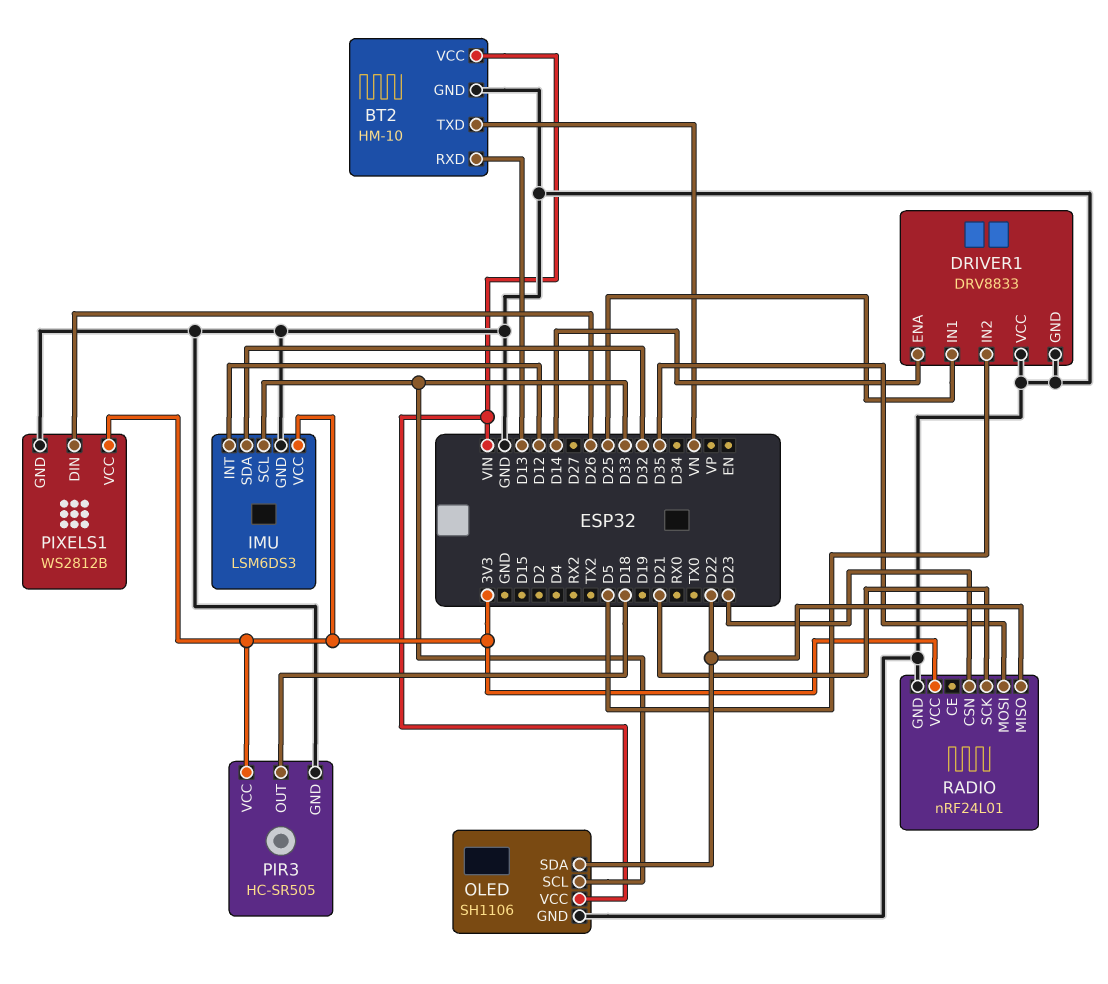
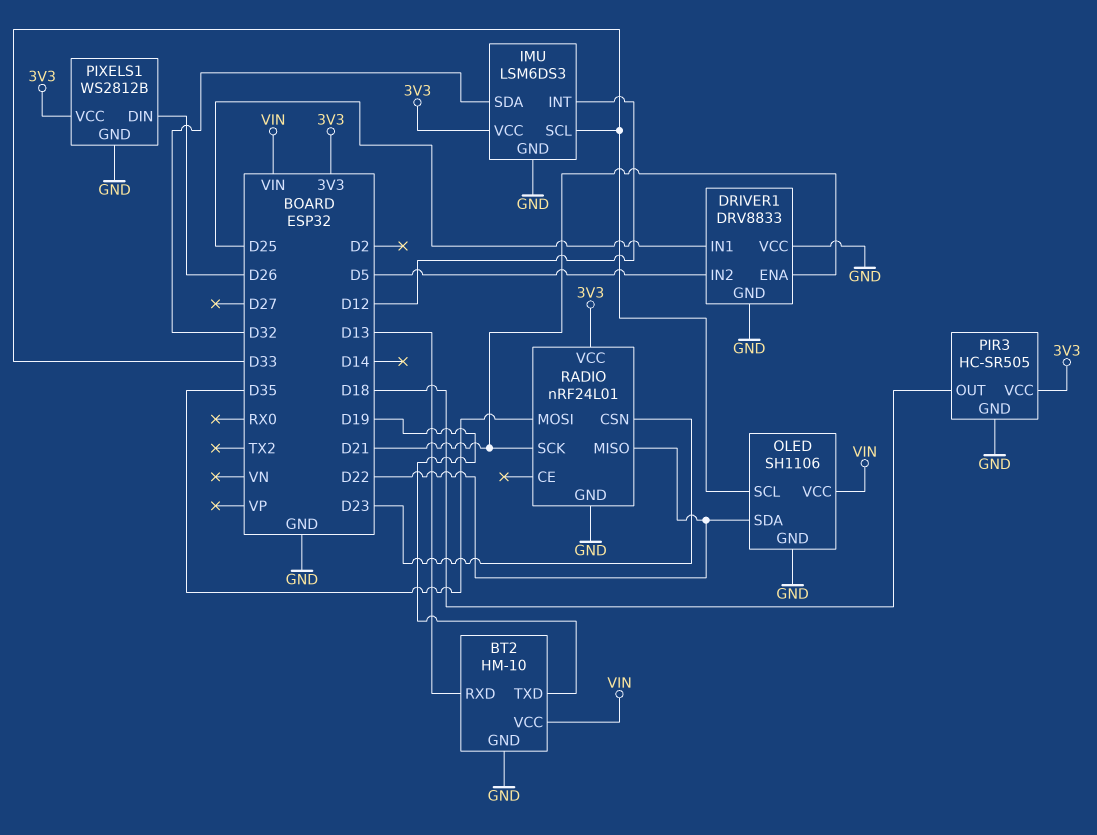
BT2 pin TXD: VN -> D19
DRIVER1 pin ENA: D14 -> D21

